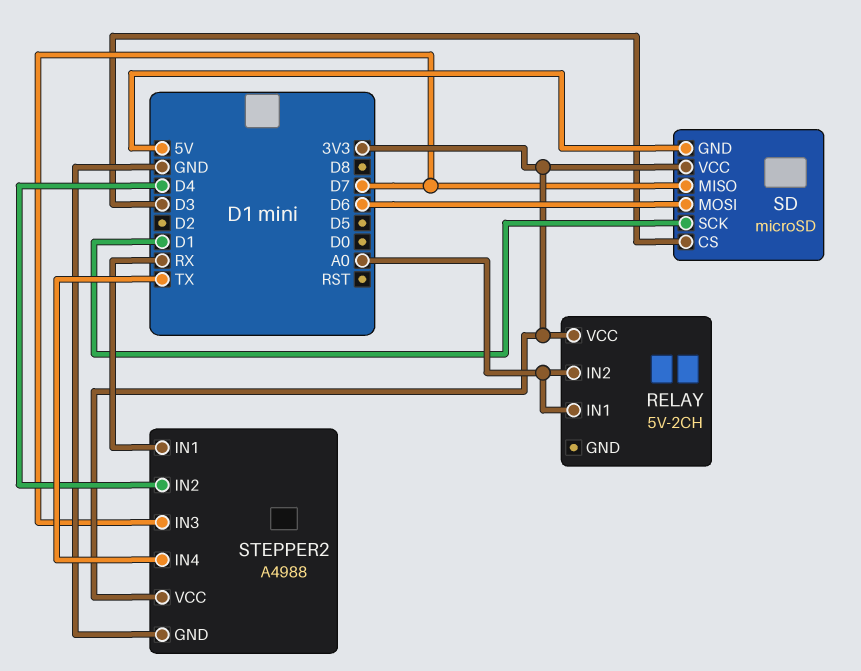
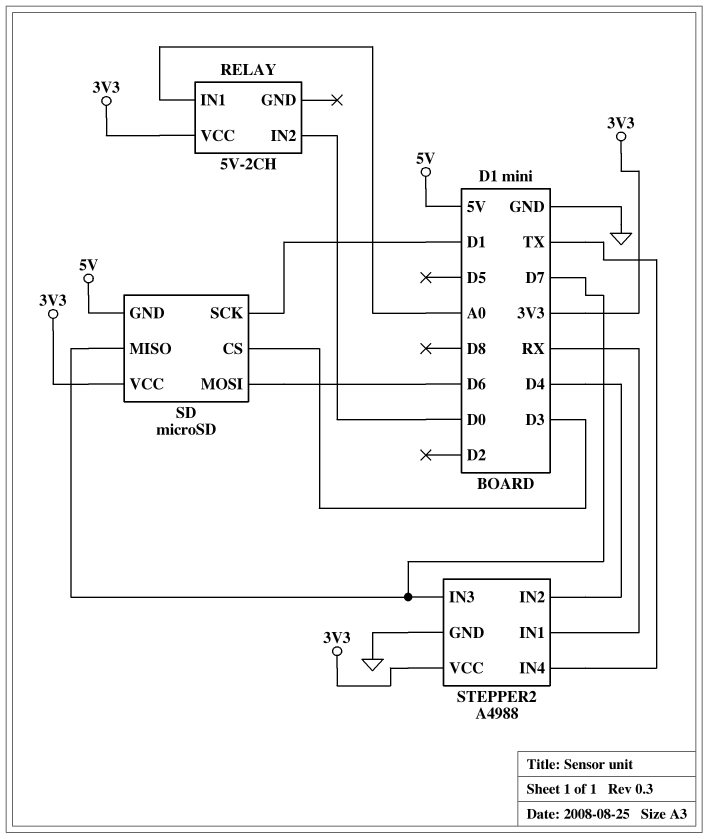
RELAY pin IN2: A0 -> D0

